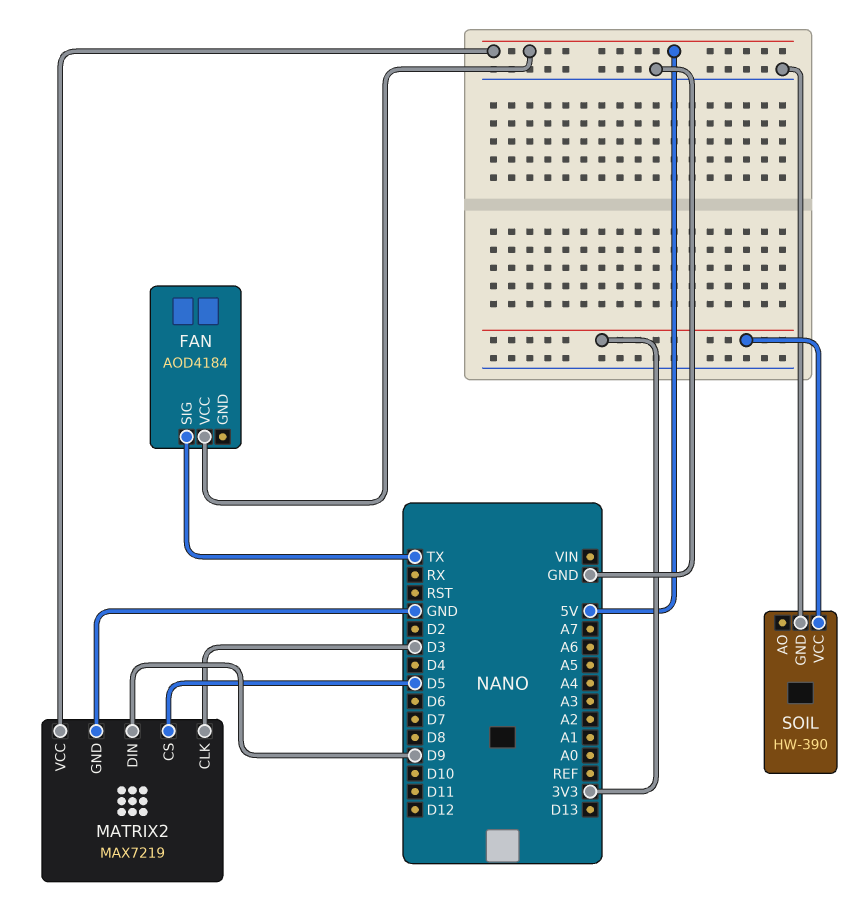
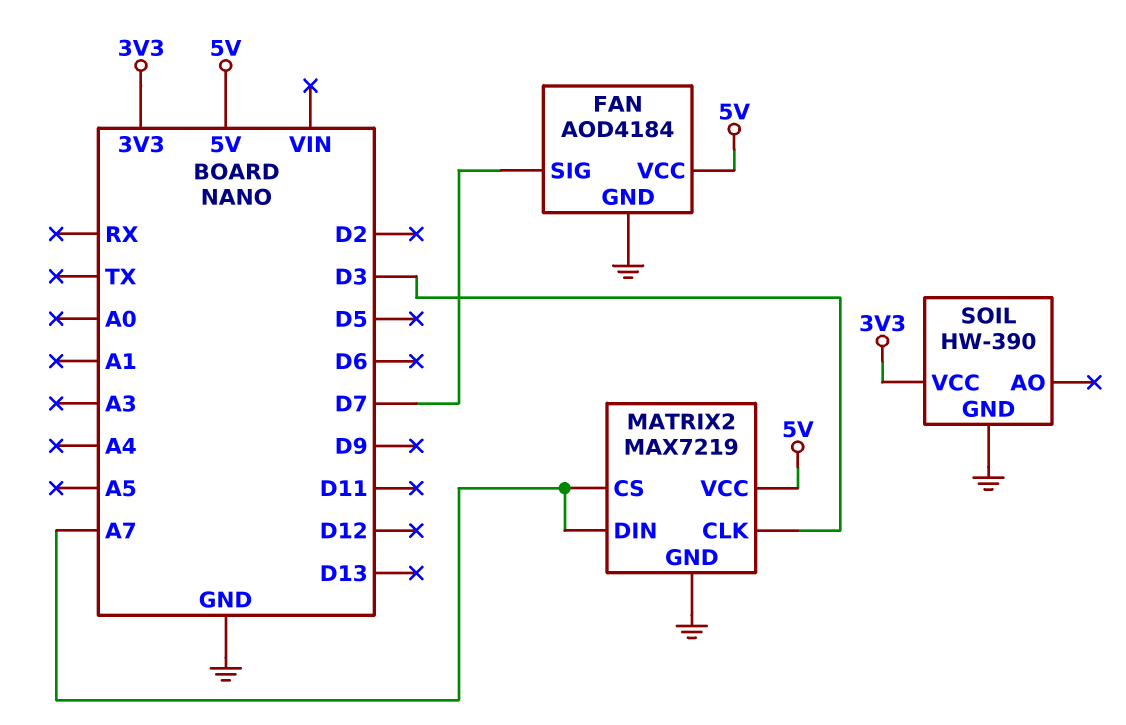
FAN pin GND: none -> GND
FAN pin SIG: TX -> D7
MATRIX2 pin CS: D5 -> A7
MATRIX2 pin DIN: D9 -> A7

